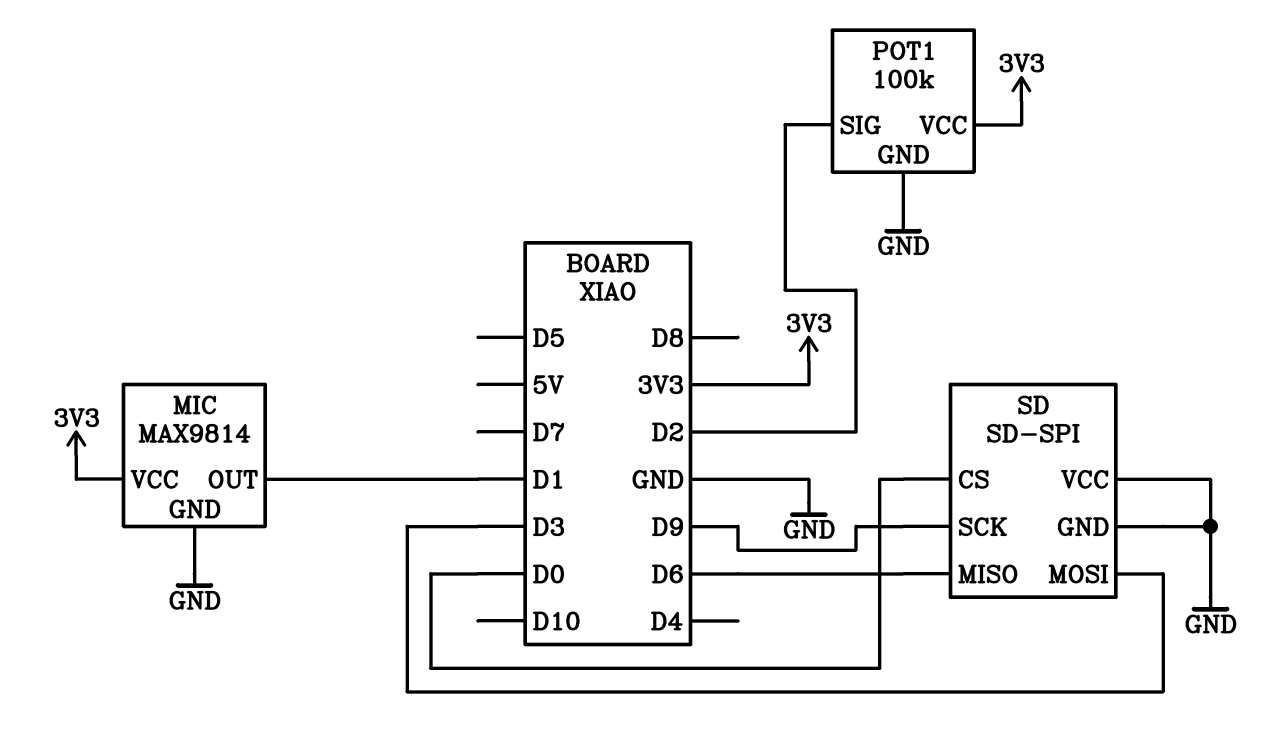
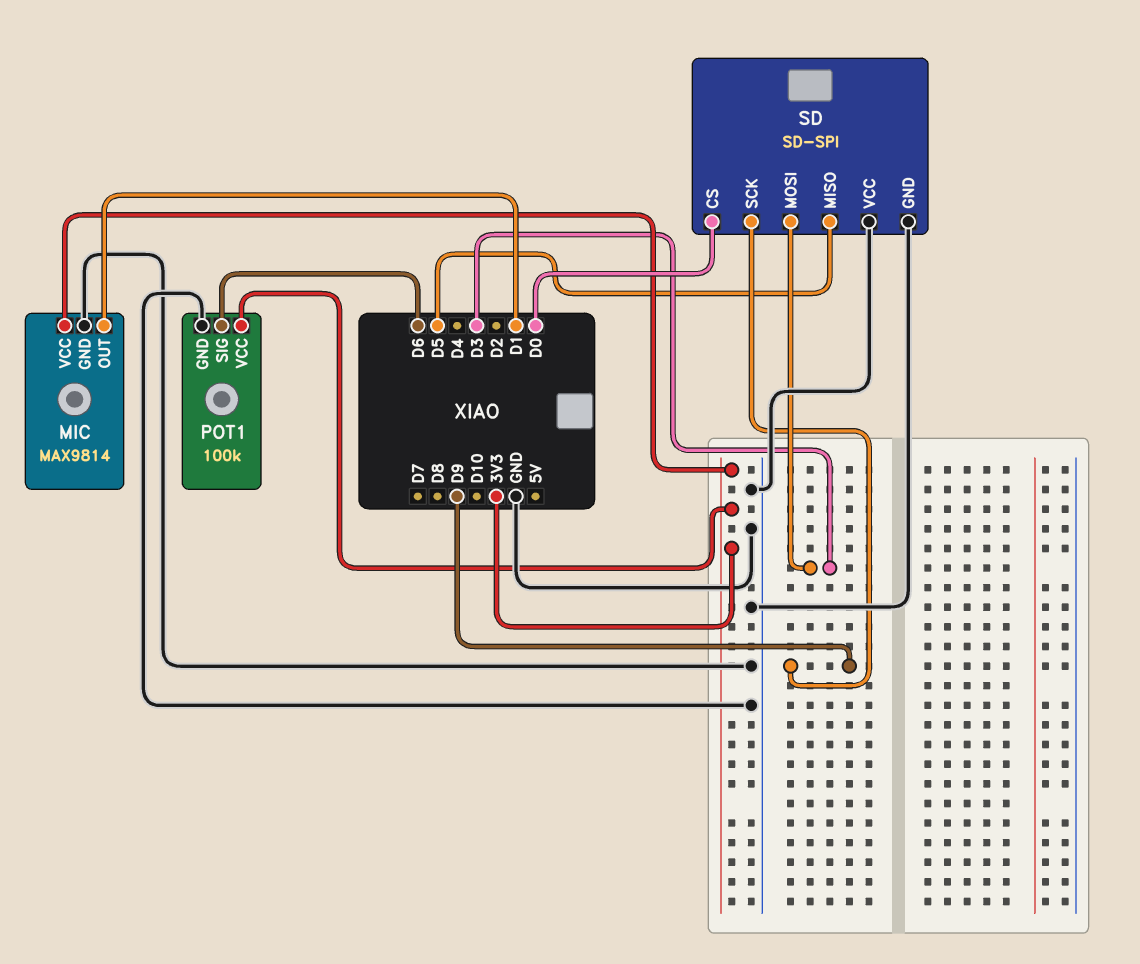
POT1 pin SIG: D2 -> D6
SD pin MISO: D6 -> D5

